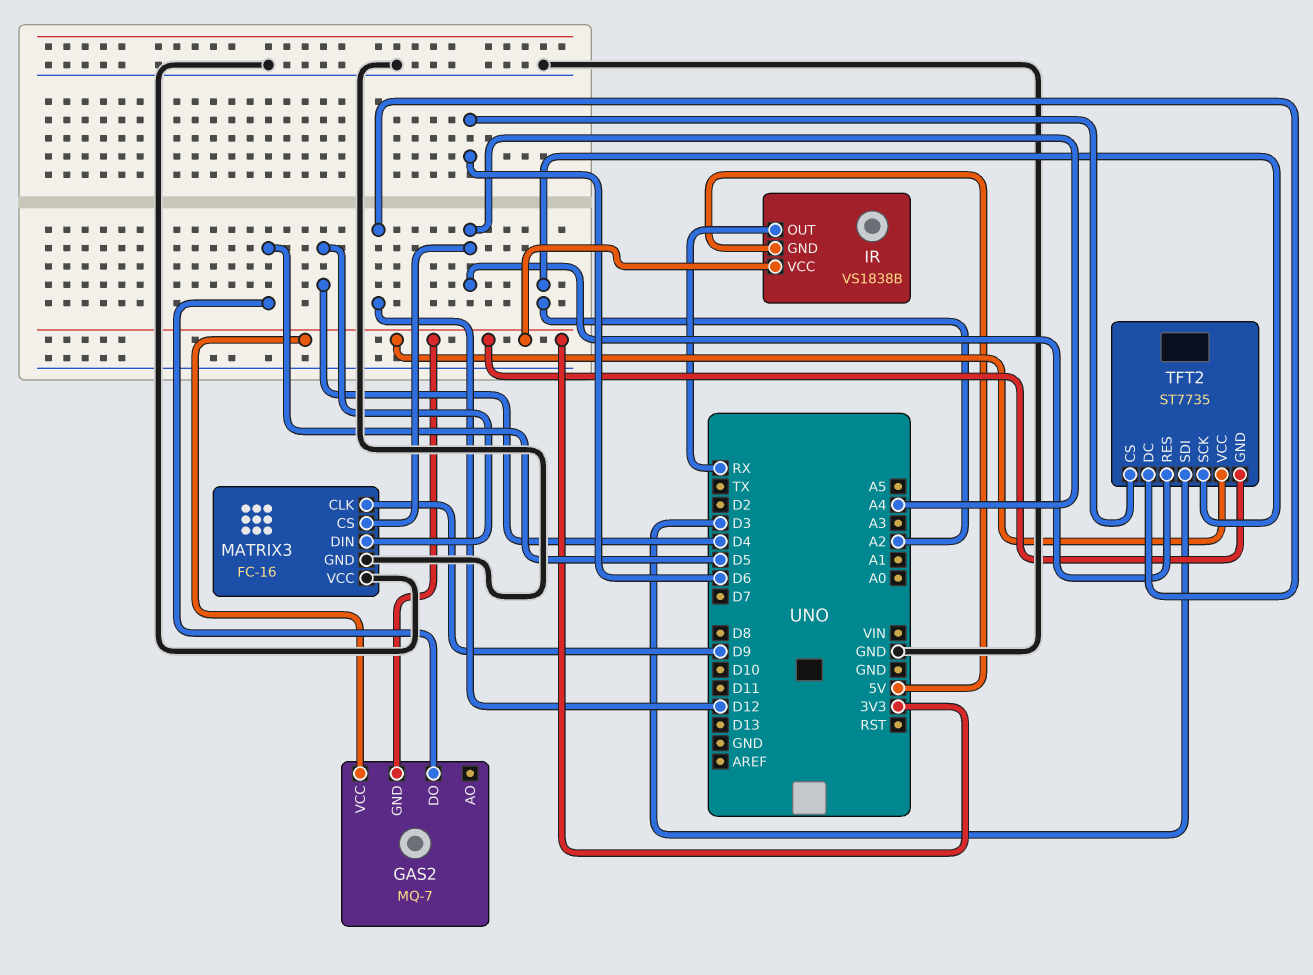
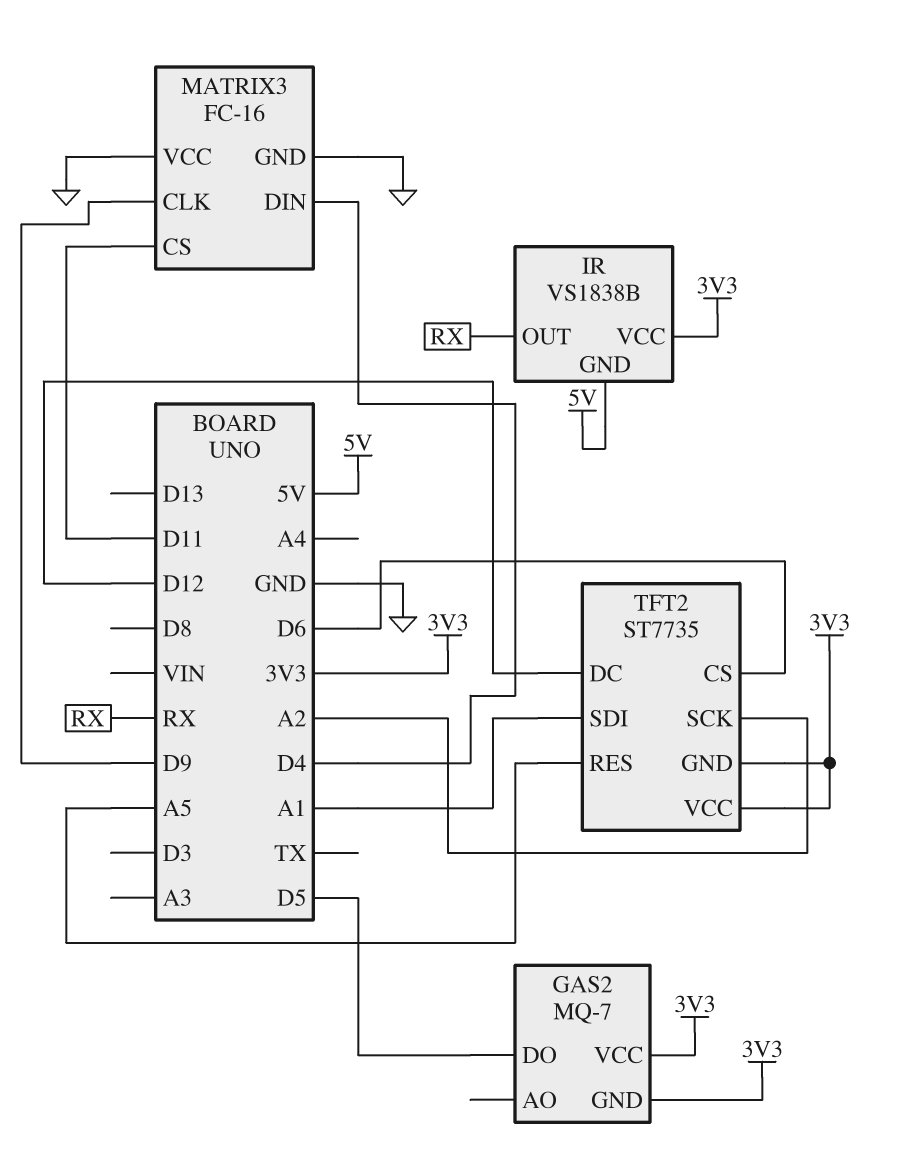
MATRIX3 pin CS: A4 -> D11
TFT2 pin RES: A4 -> A5
TFT2 pin SDI: D3 -> A1

